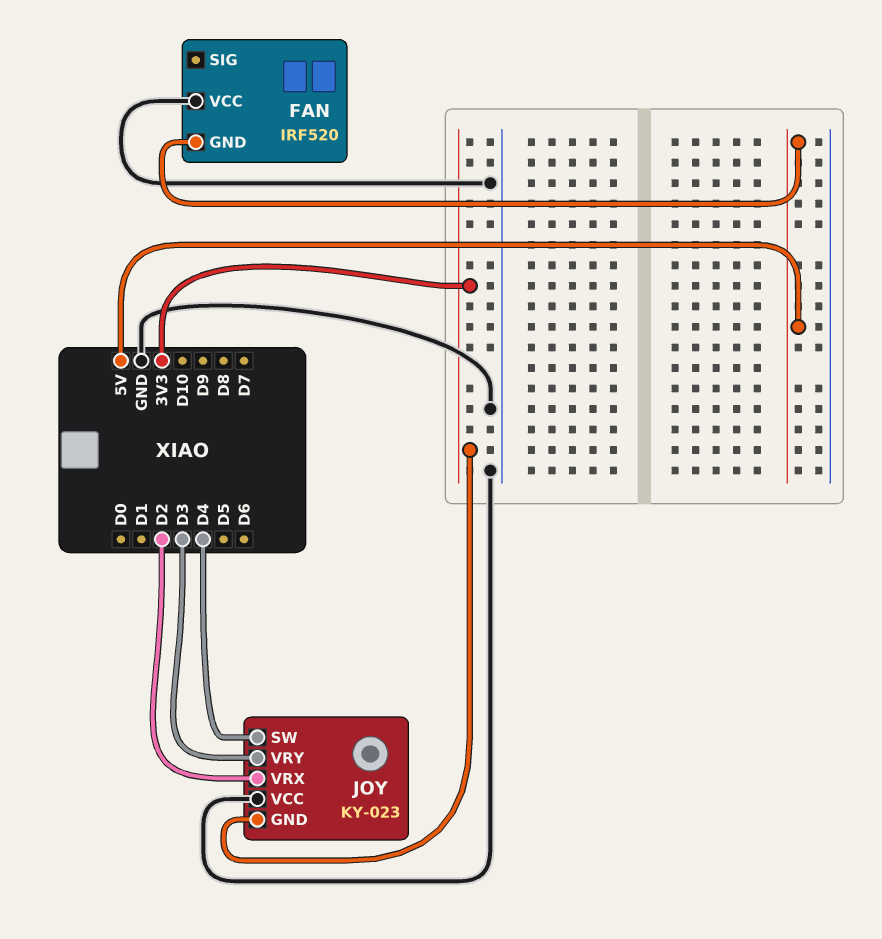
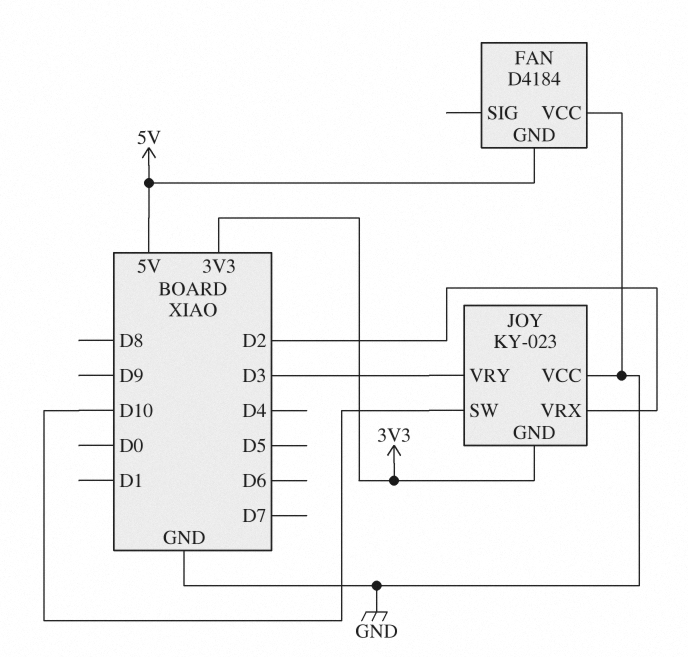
FAN: IRF520 -> D4184
JOY pin SW: D4 -> D10

